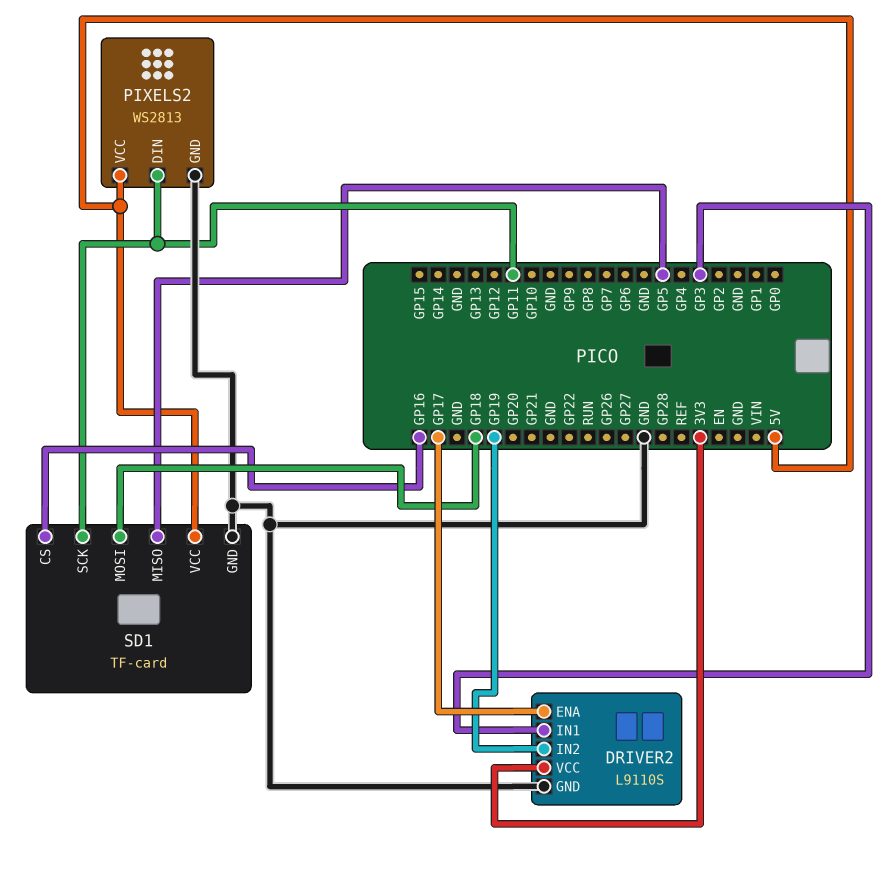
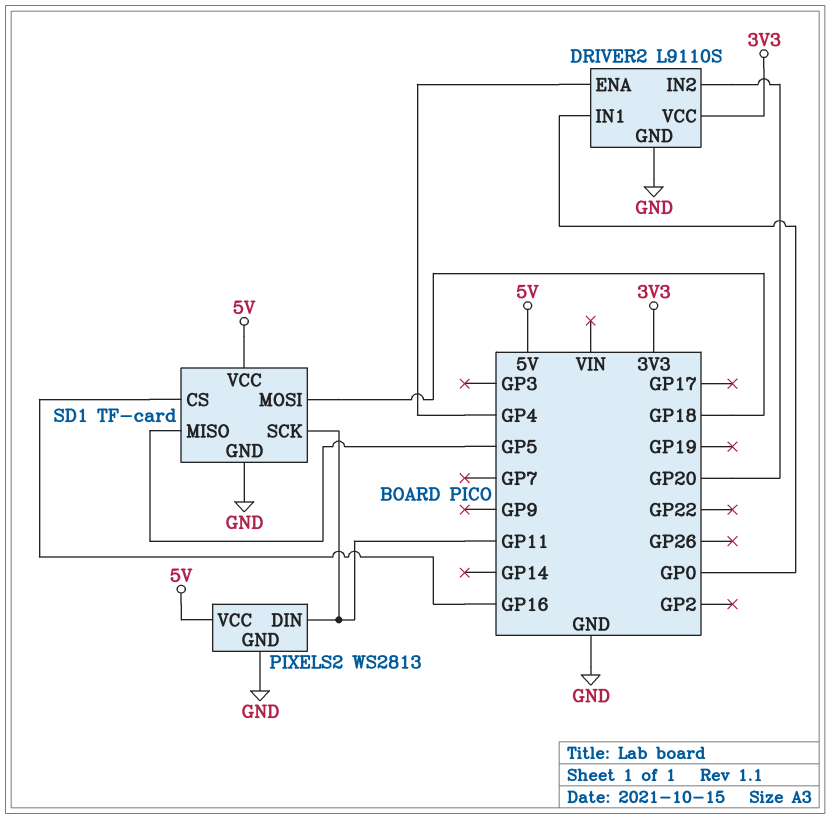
DRIVER2 pin ENA: GP17 -> GP4
DRIVER2 pin IN1: GP3 -> GP0
DRIVER2 pin IN2: GP19 -> GP20

